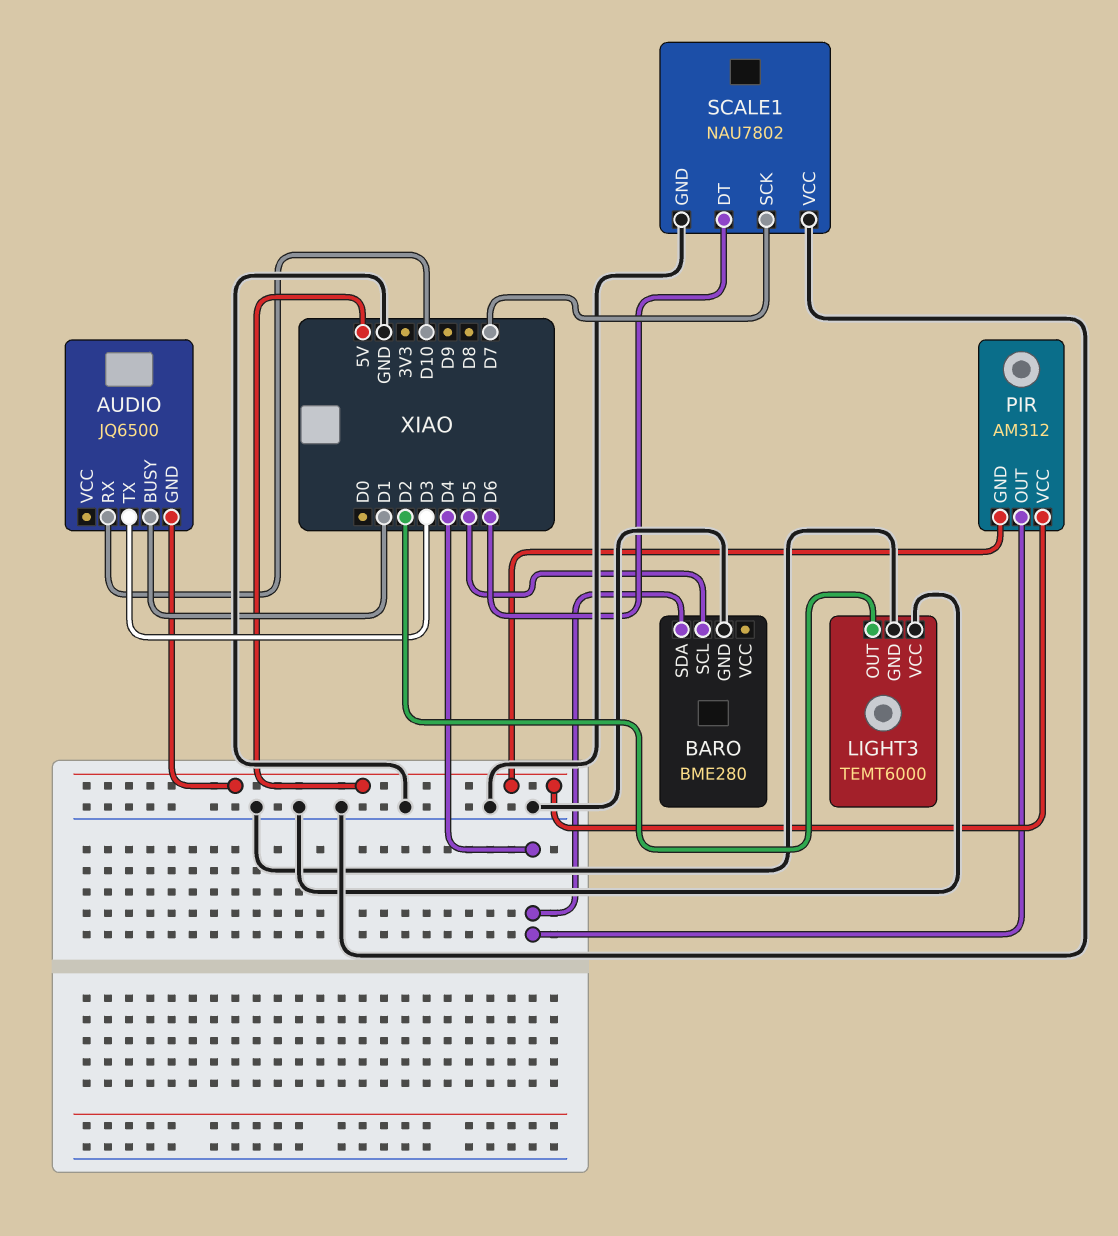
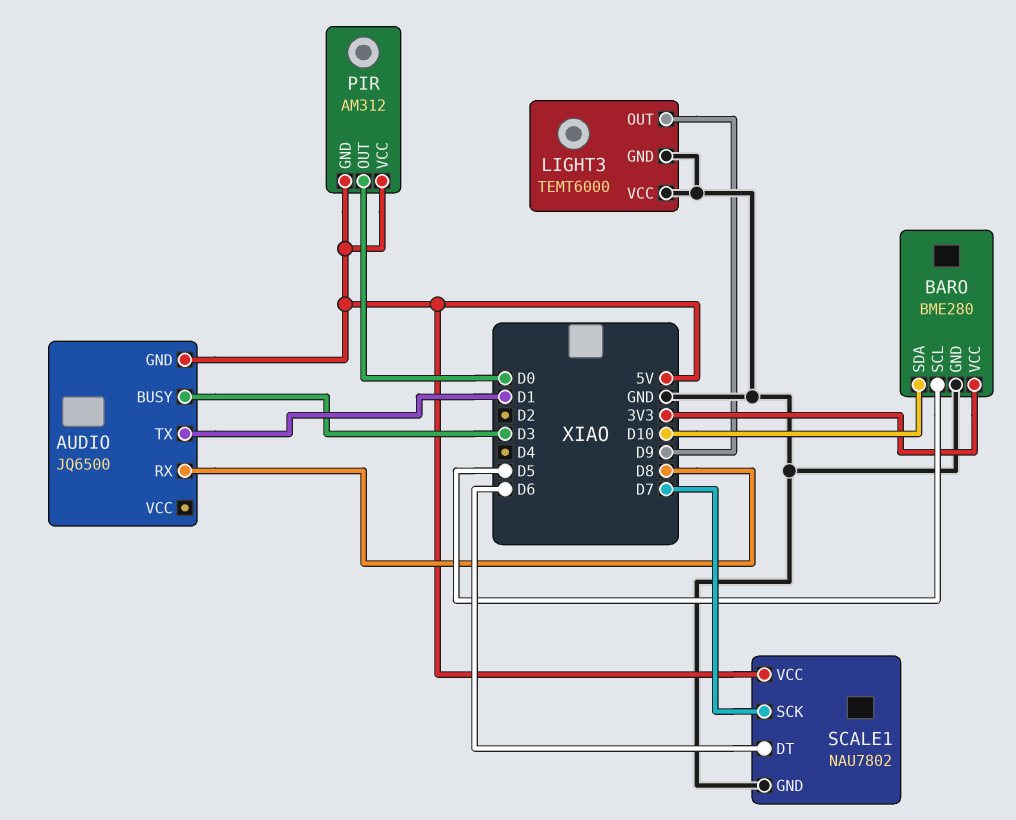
AUDIO pin BUSY: D1 -> D3
AUDIO pin RX: D10 -> D8
AUDIO pin TX: D3 -> D1
BARO pin SDA: D4 -> D10
BARO pin VCC: none -> 3V3
LIGHT3 pin OUT: D2 -> D9
PIR pin OUT: D4 -> D0
SCALE1 pin VCC: GND -> 5V

